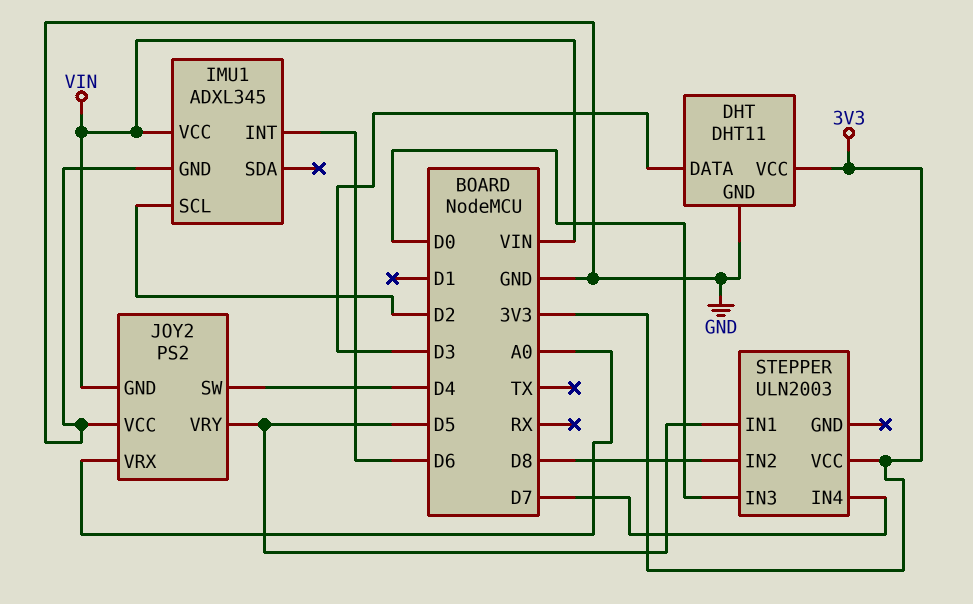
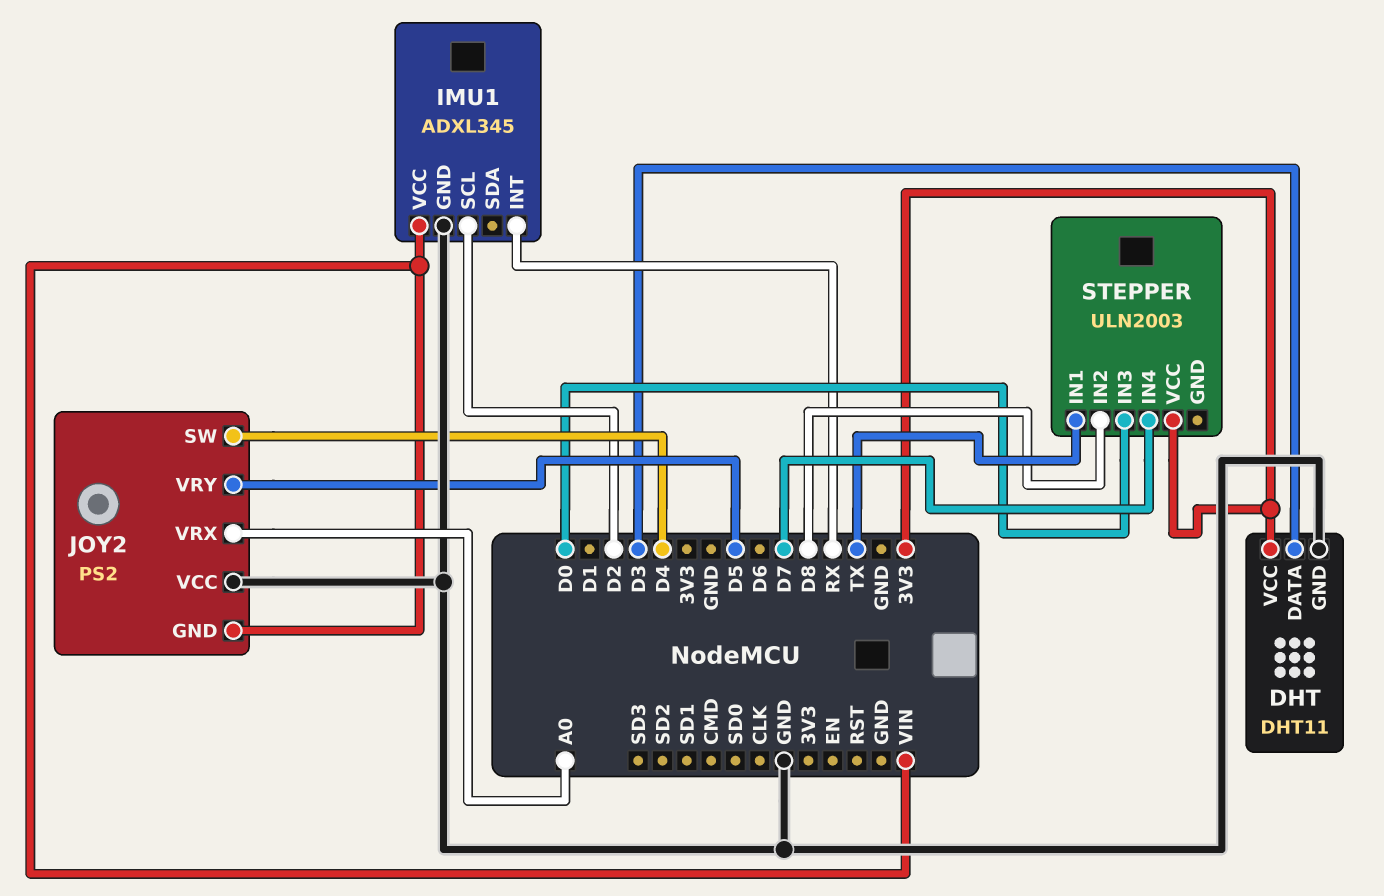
IMU1 pin INT: D6 -> RX
STEPPER pin IN1: D5 -> TX

